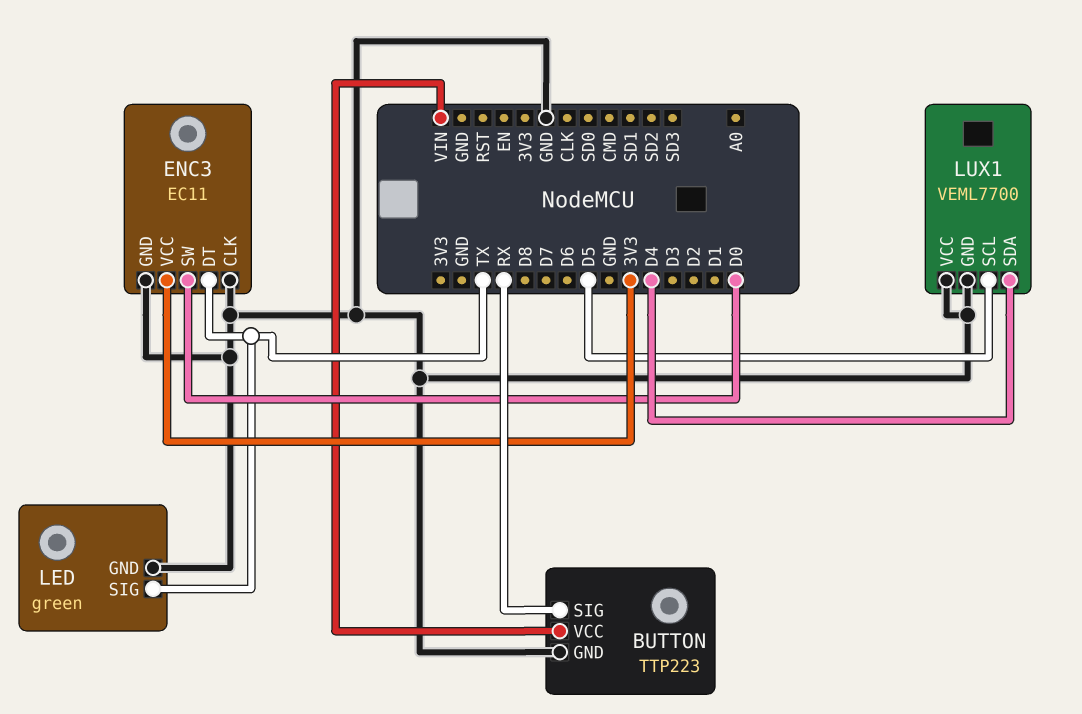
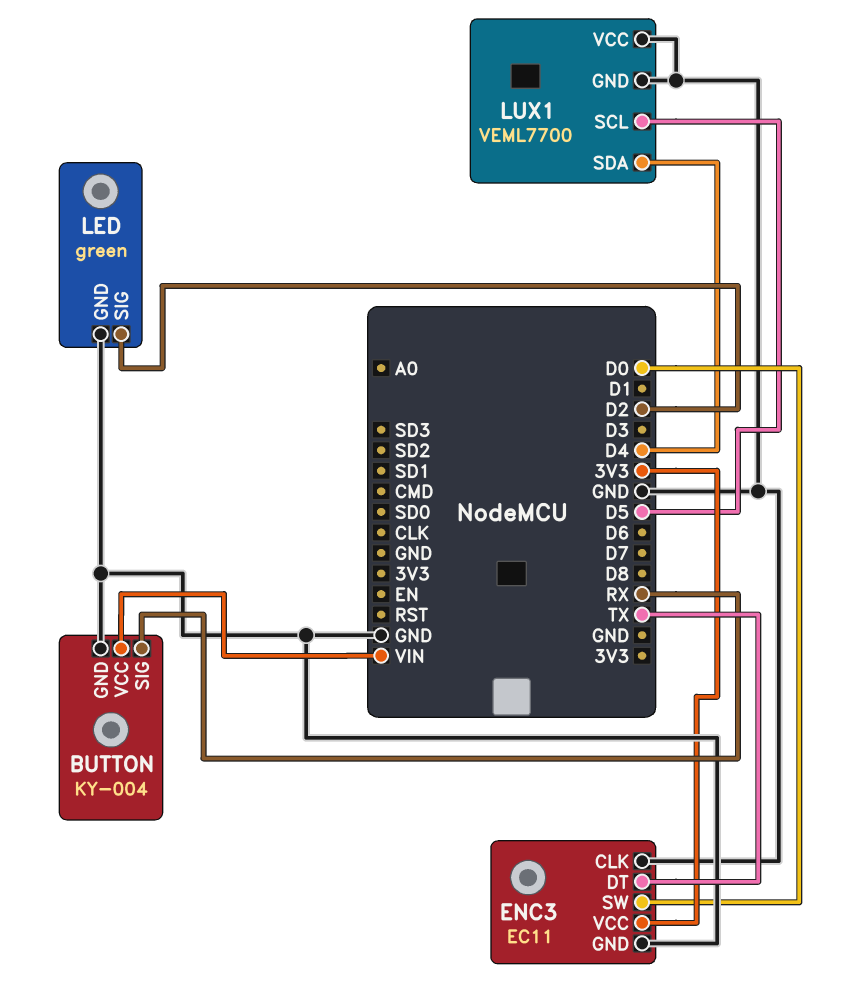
BUTTON: TTP223 -> KY-004
LED pin SIG: TX -> D2

